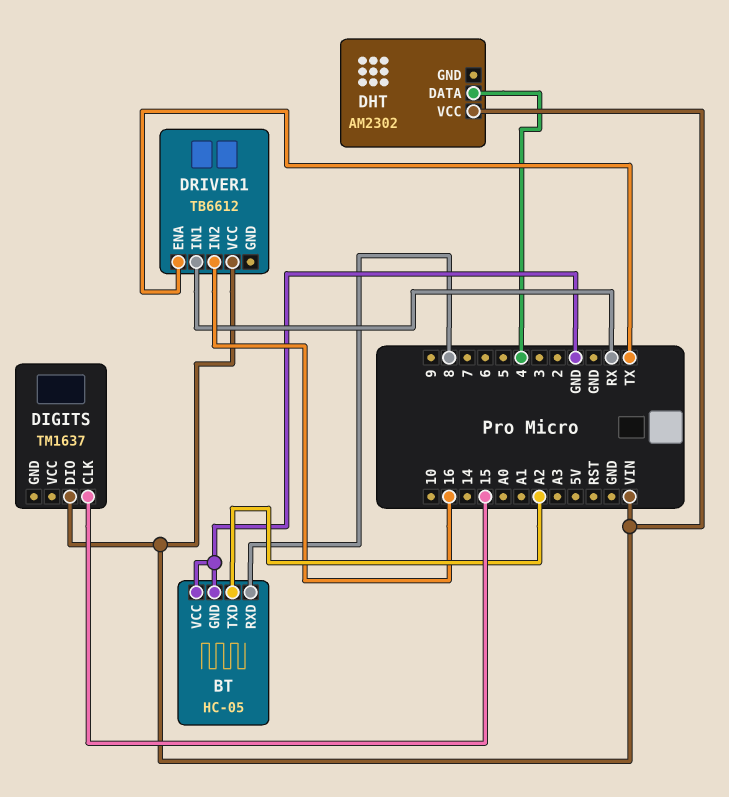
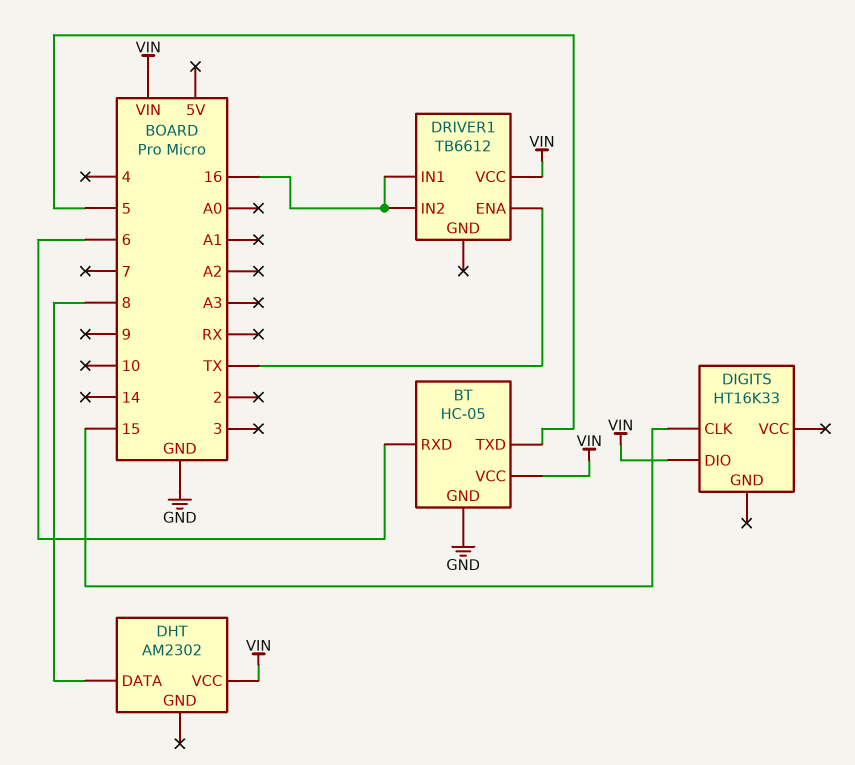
BT pin RXD: 8 -> 6
BT pin TXD: A2 -> 5
BT pin VCC: GND -> VIN
DHT pin DATA: 4 -> 8
DIGITS: TM1637 -> HT16K33
DRIVER1 pin IN1: RX -> 16

